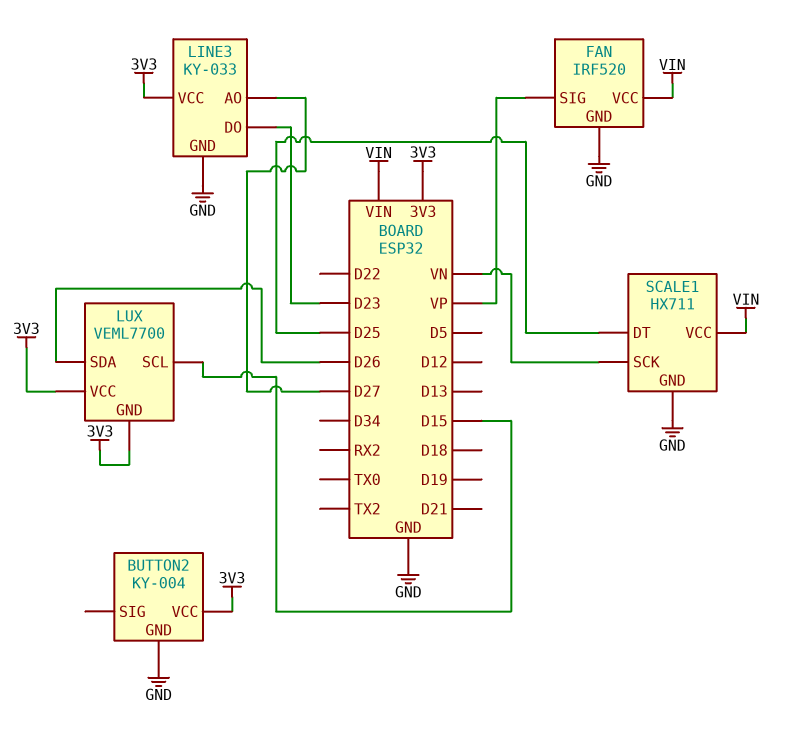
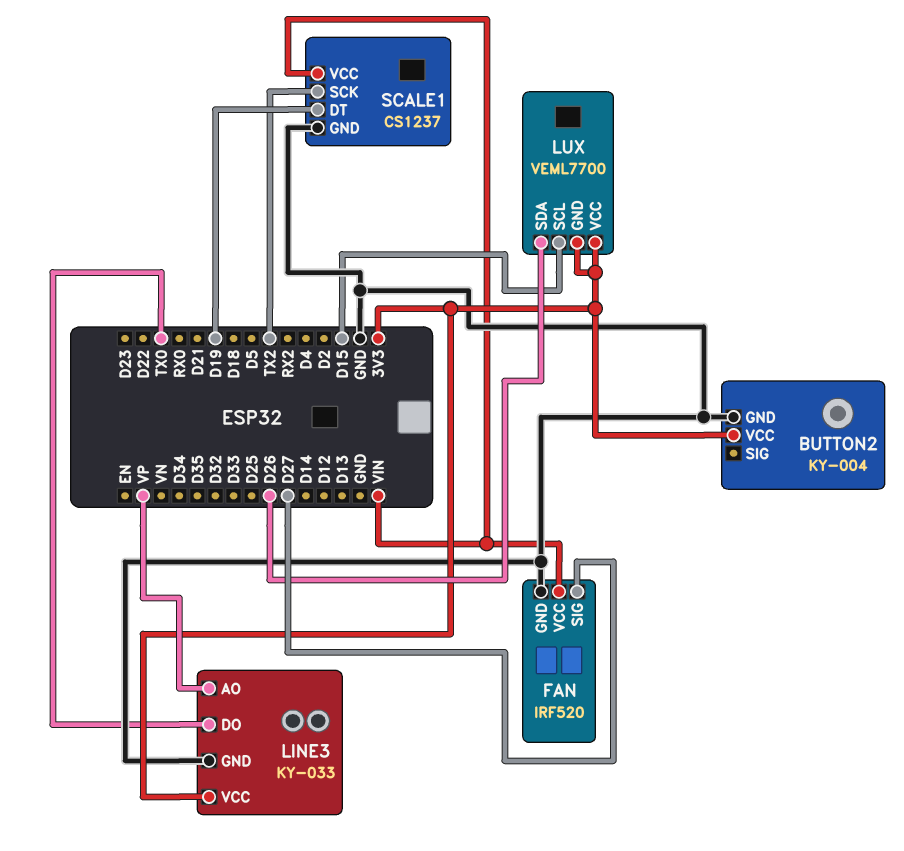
FAN pin SIG: VP -> D27
LINE3 pin AO: D27 -> VP
LINE3 pin DO: D23 -> TX0
SCALE1: HX711 -> CS1237
SCALE1 pin DT: D25 -> D19
SCALE1 pin SCK: VN -> TX2

